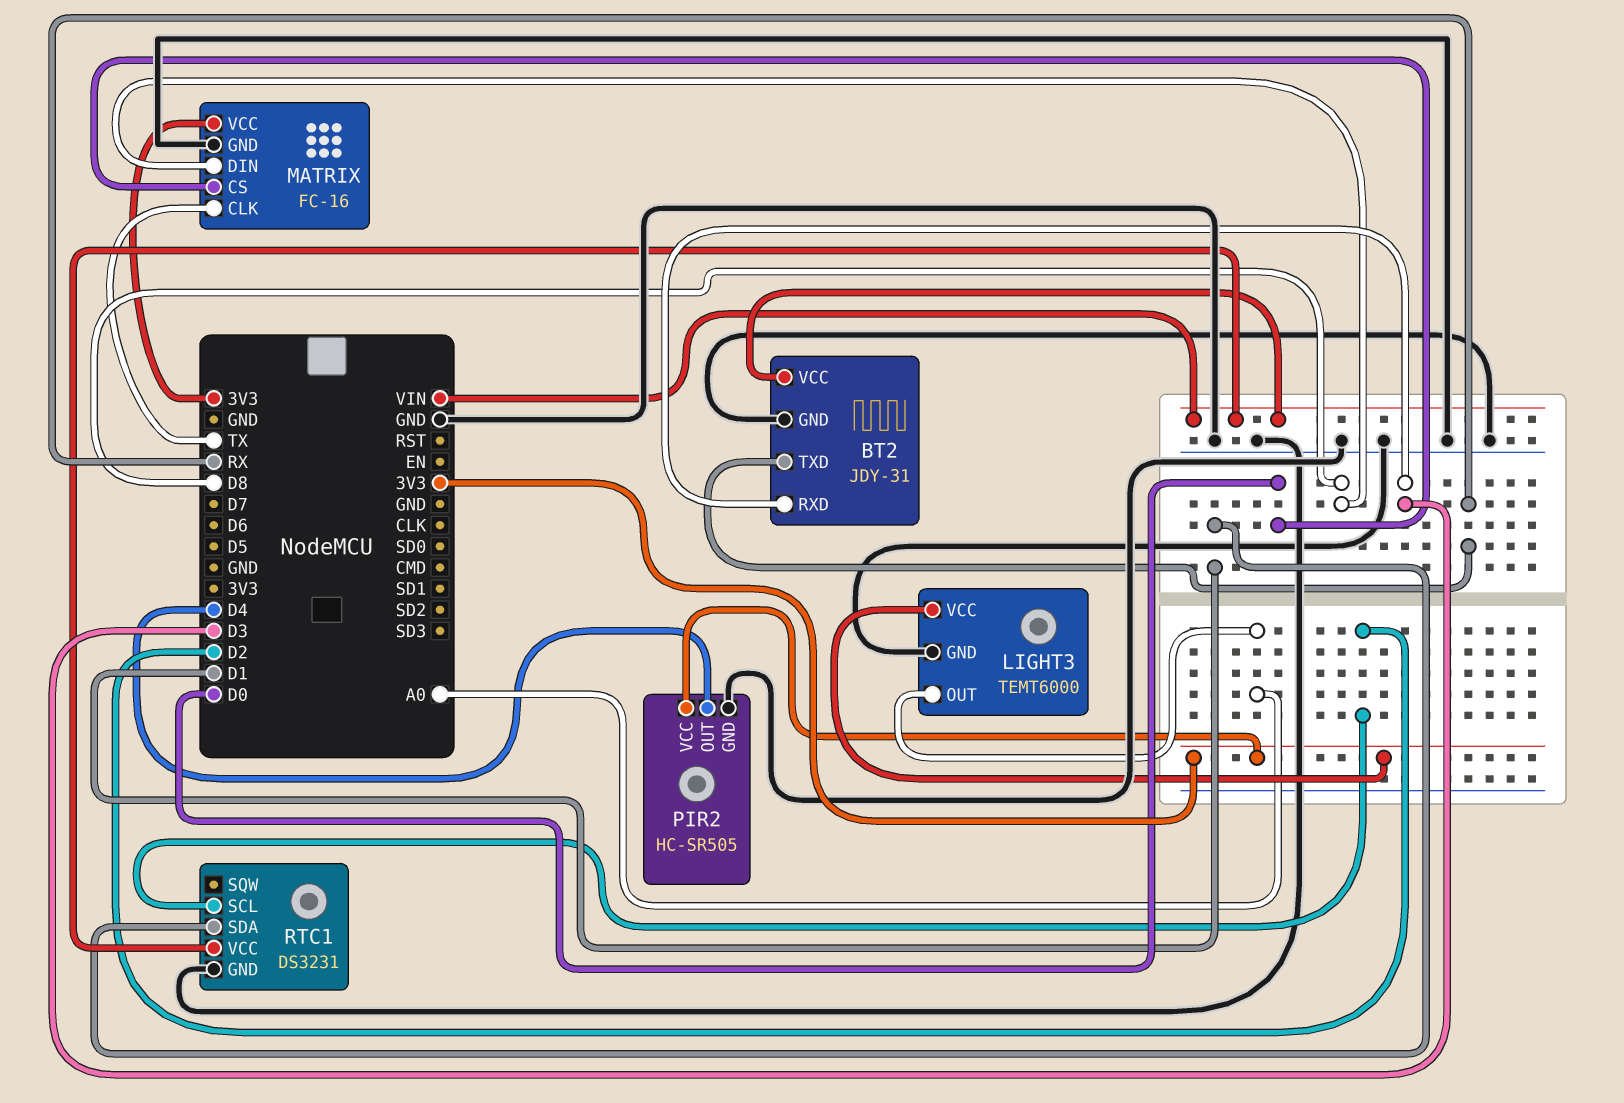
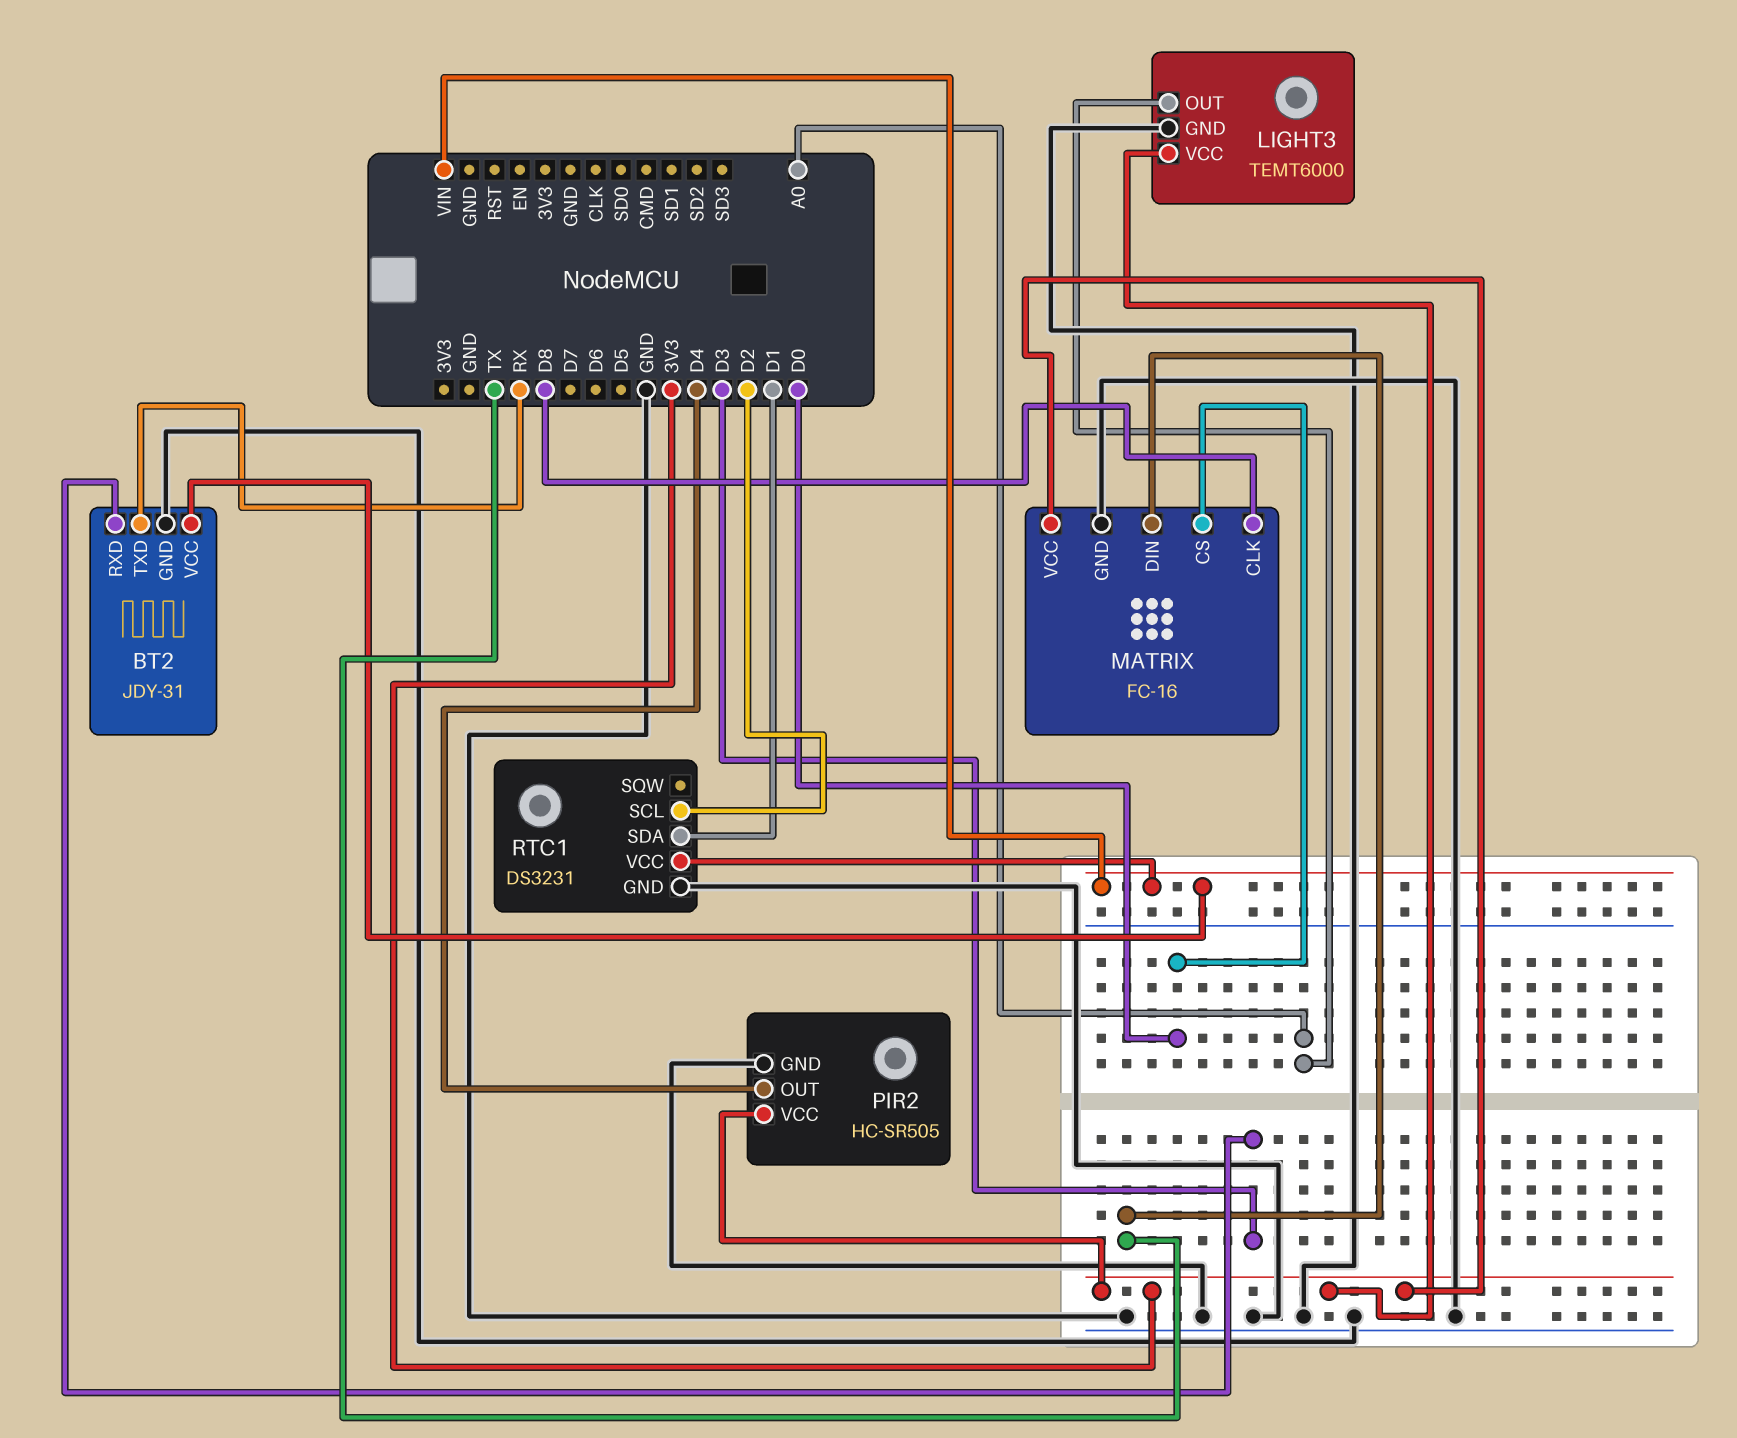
MATRIX pin CLK: TX -> D8
MATRIX pin DIN: D8 -> TX

